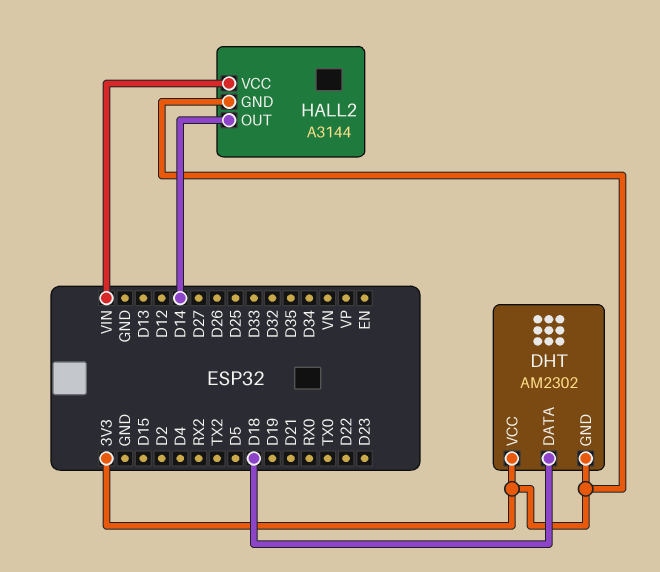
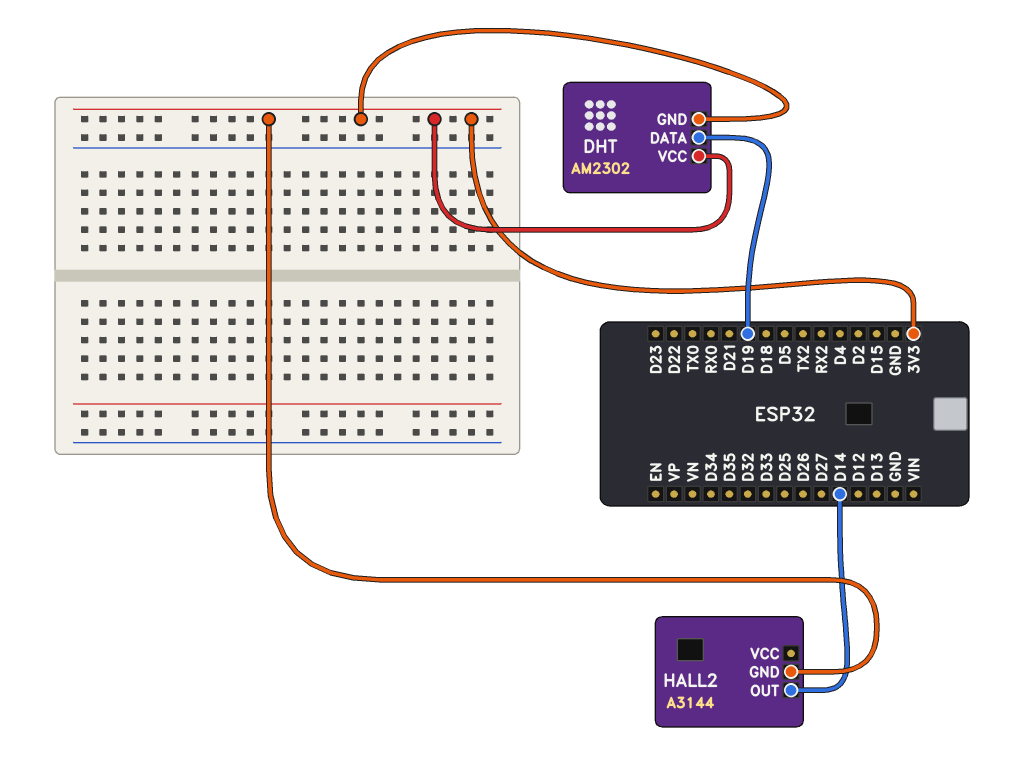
DHT pin DATA: D18 -> D19
HALL2 pin VCC: VIN -> none

